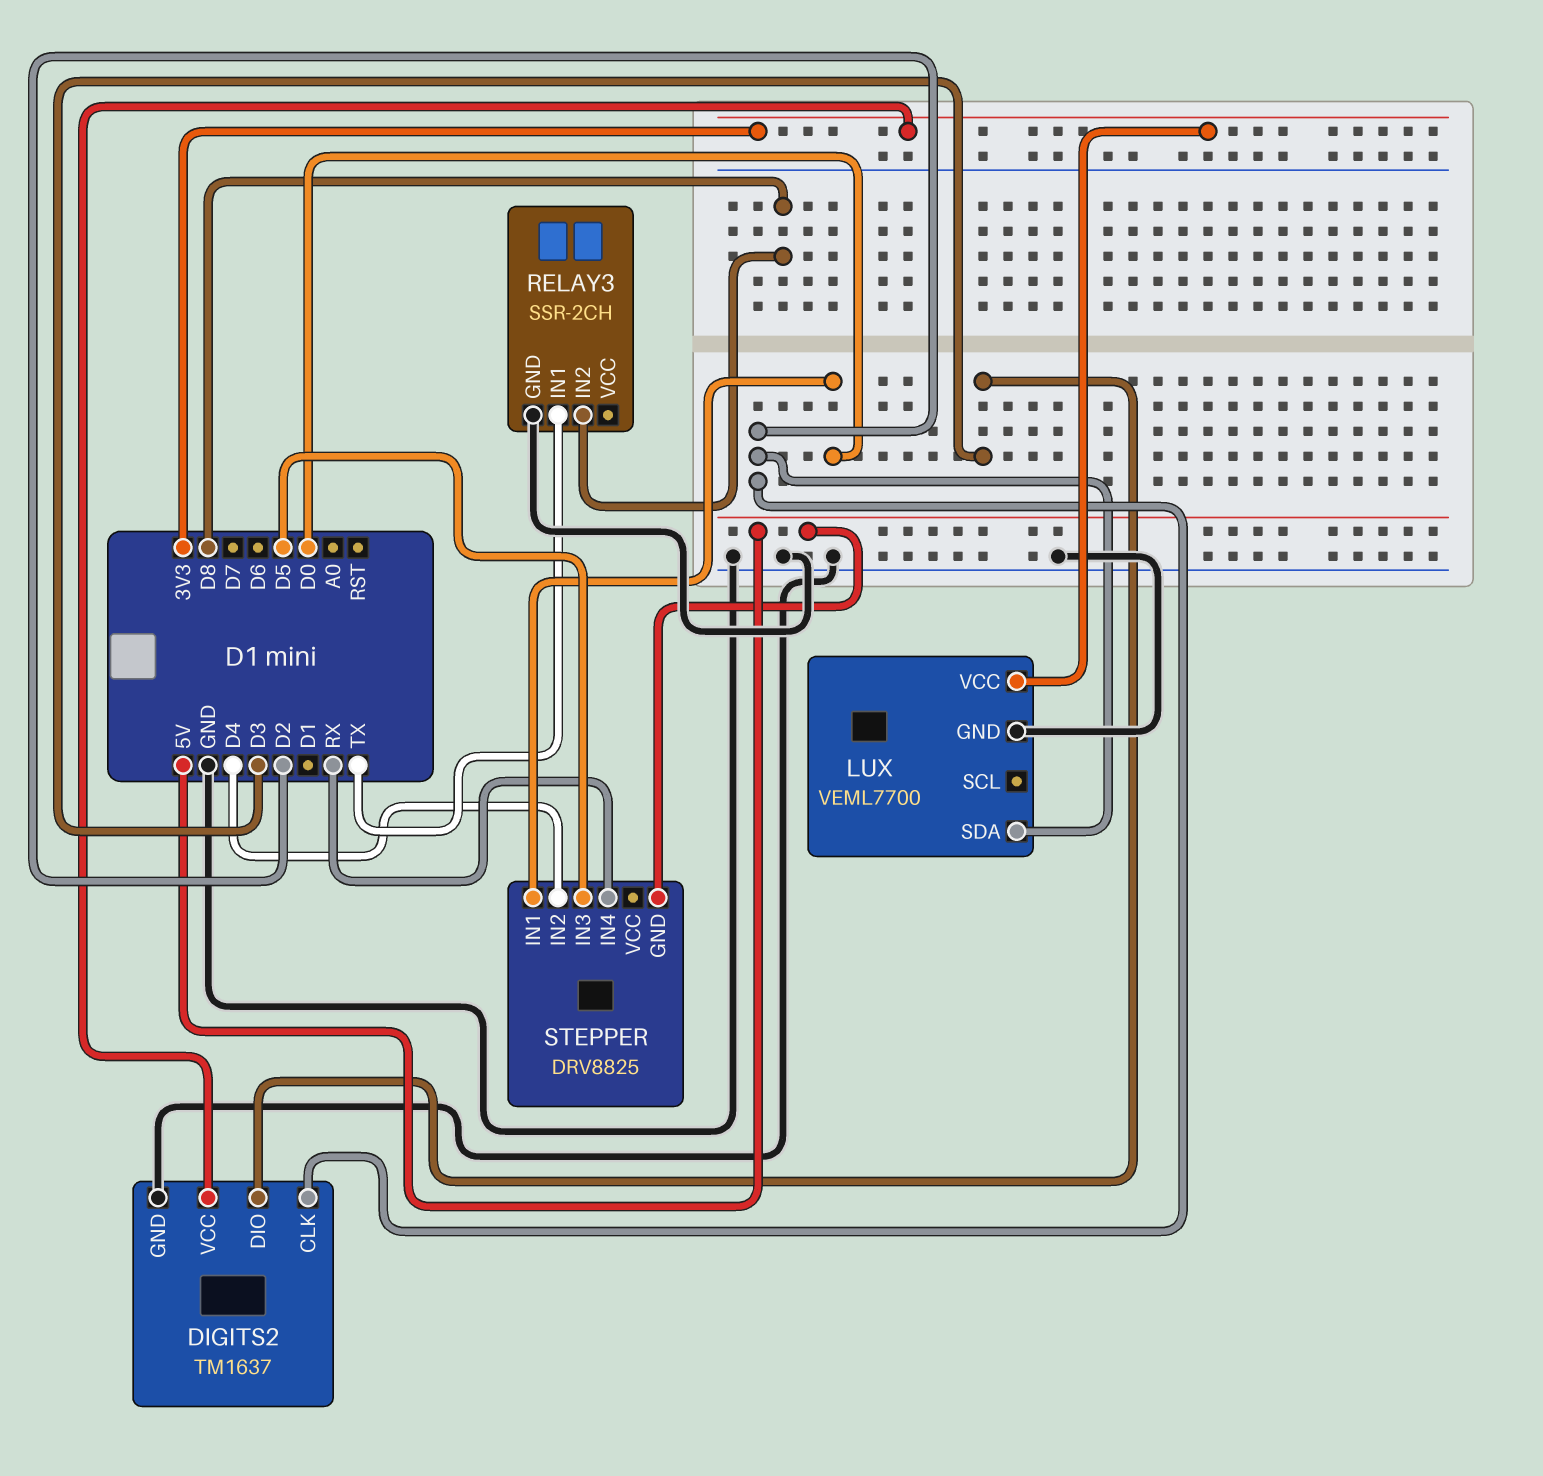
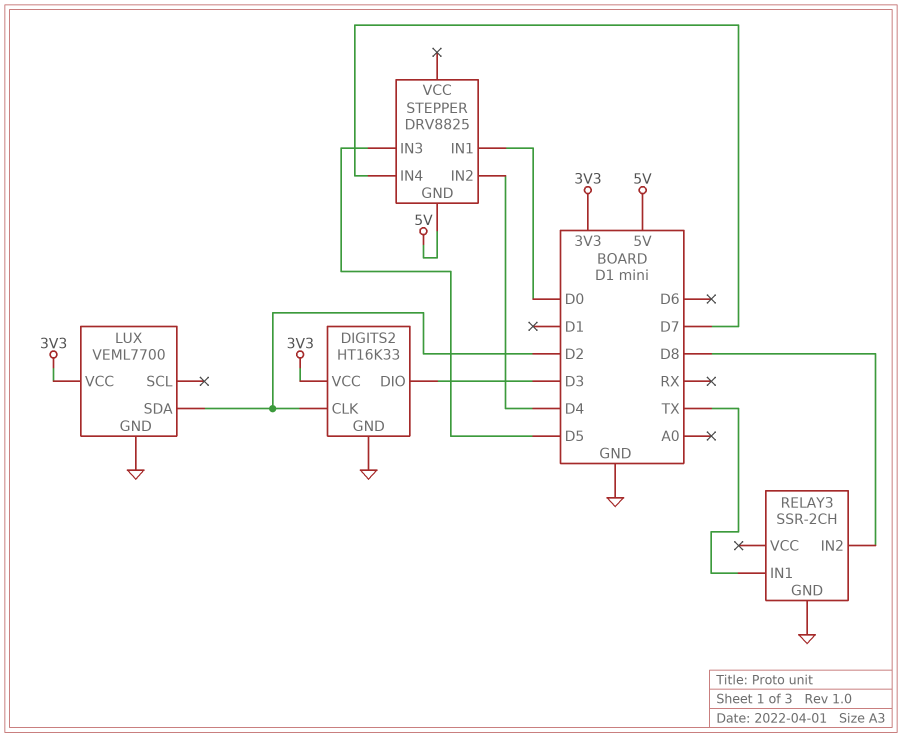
DIGITS2: TM1637 -> HT16K33
STEPPER pin IN4: RX -> D7

